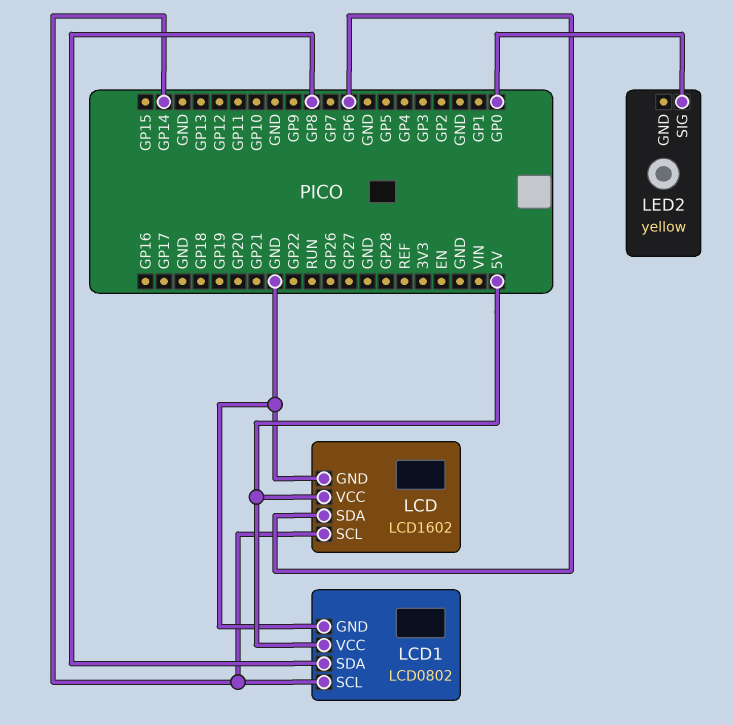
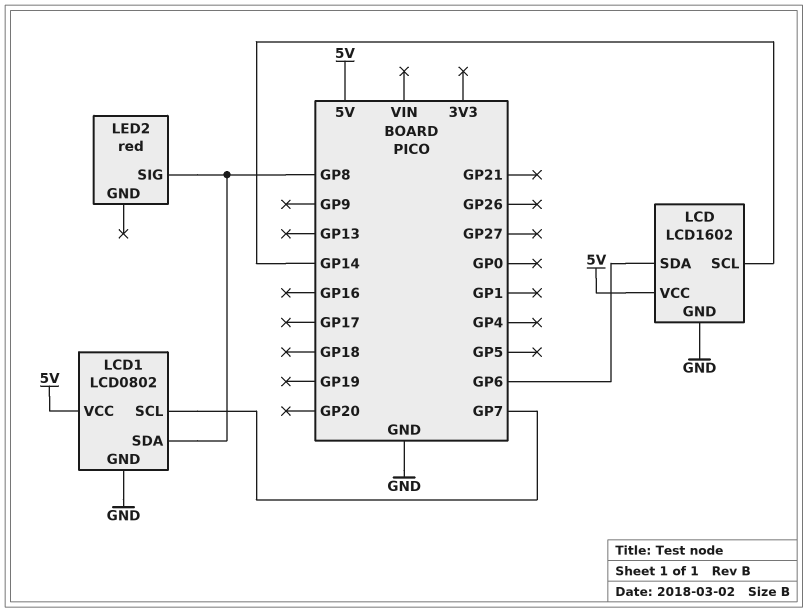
LCD1 pin SCL: GP14 -> GP7
LED2: yellow -> red
LED2 pin SIG: GP0 -> GP8

